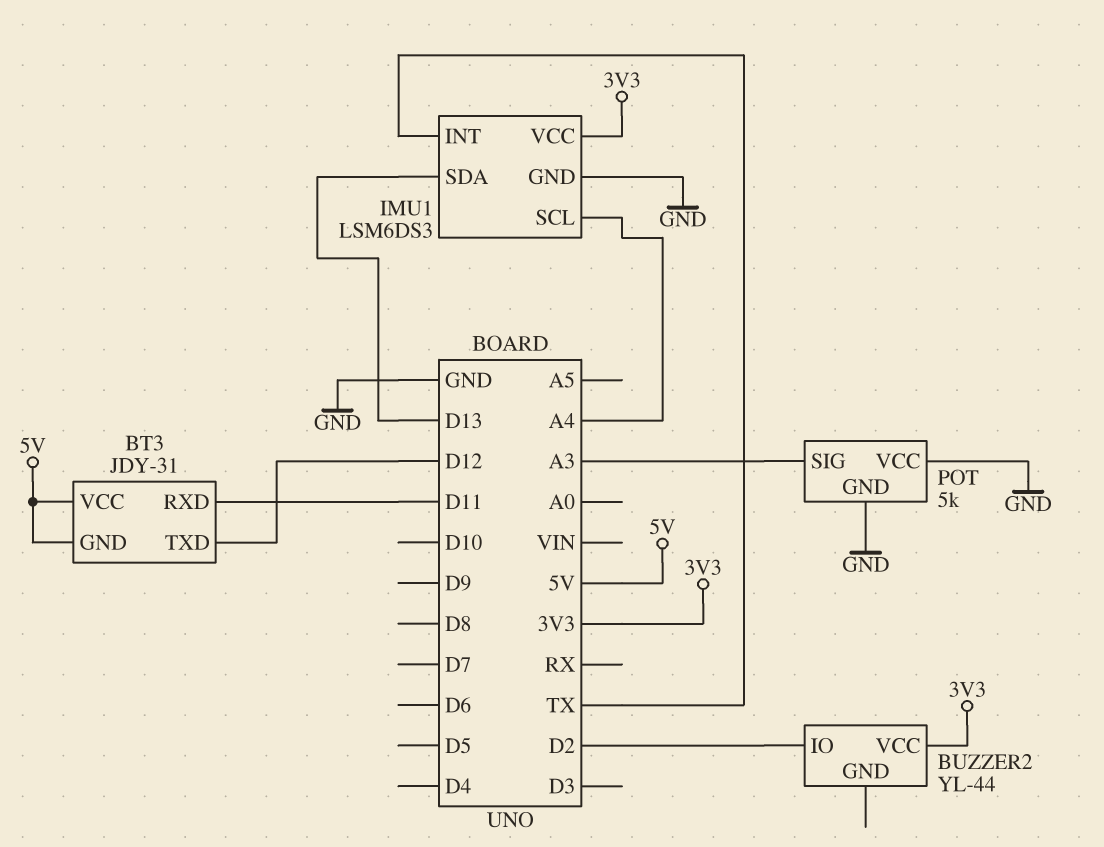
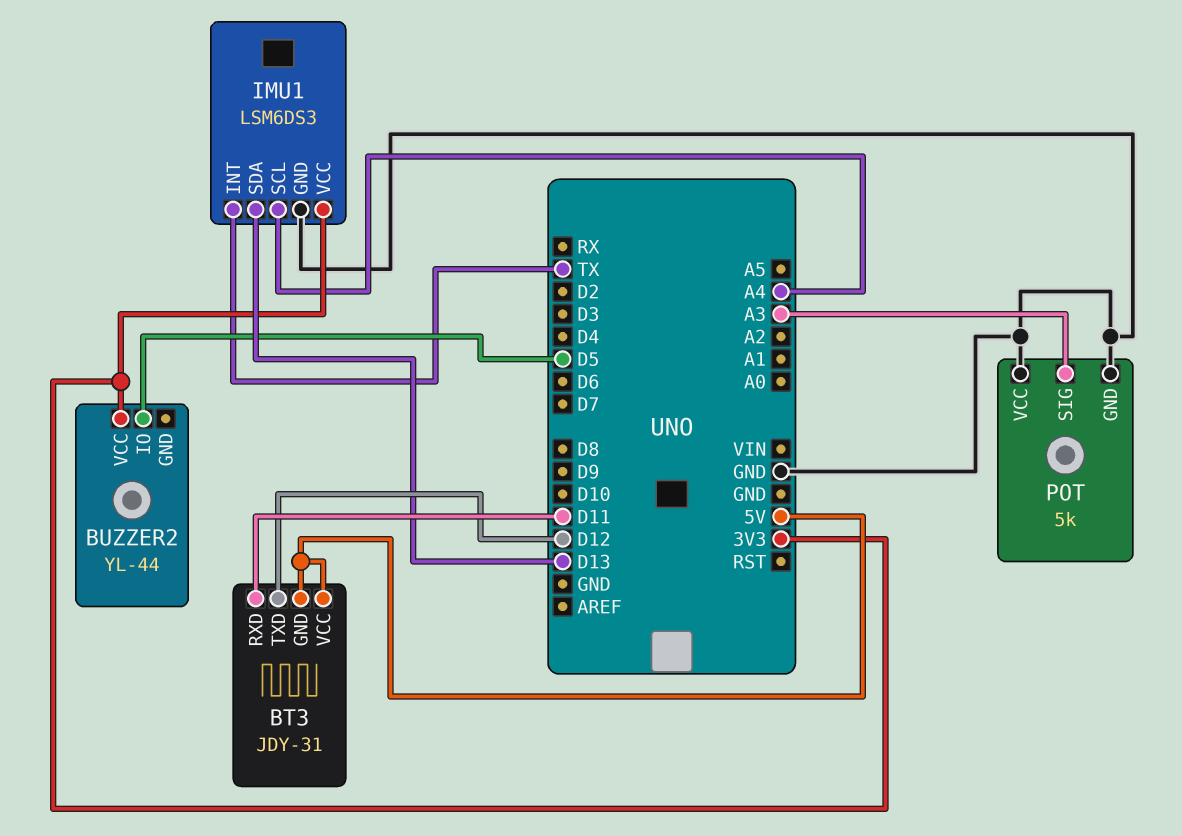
BUZZER2 pin IO: D2 -> D5

